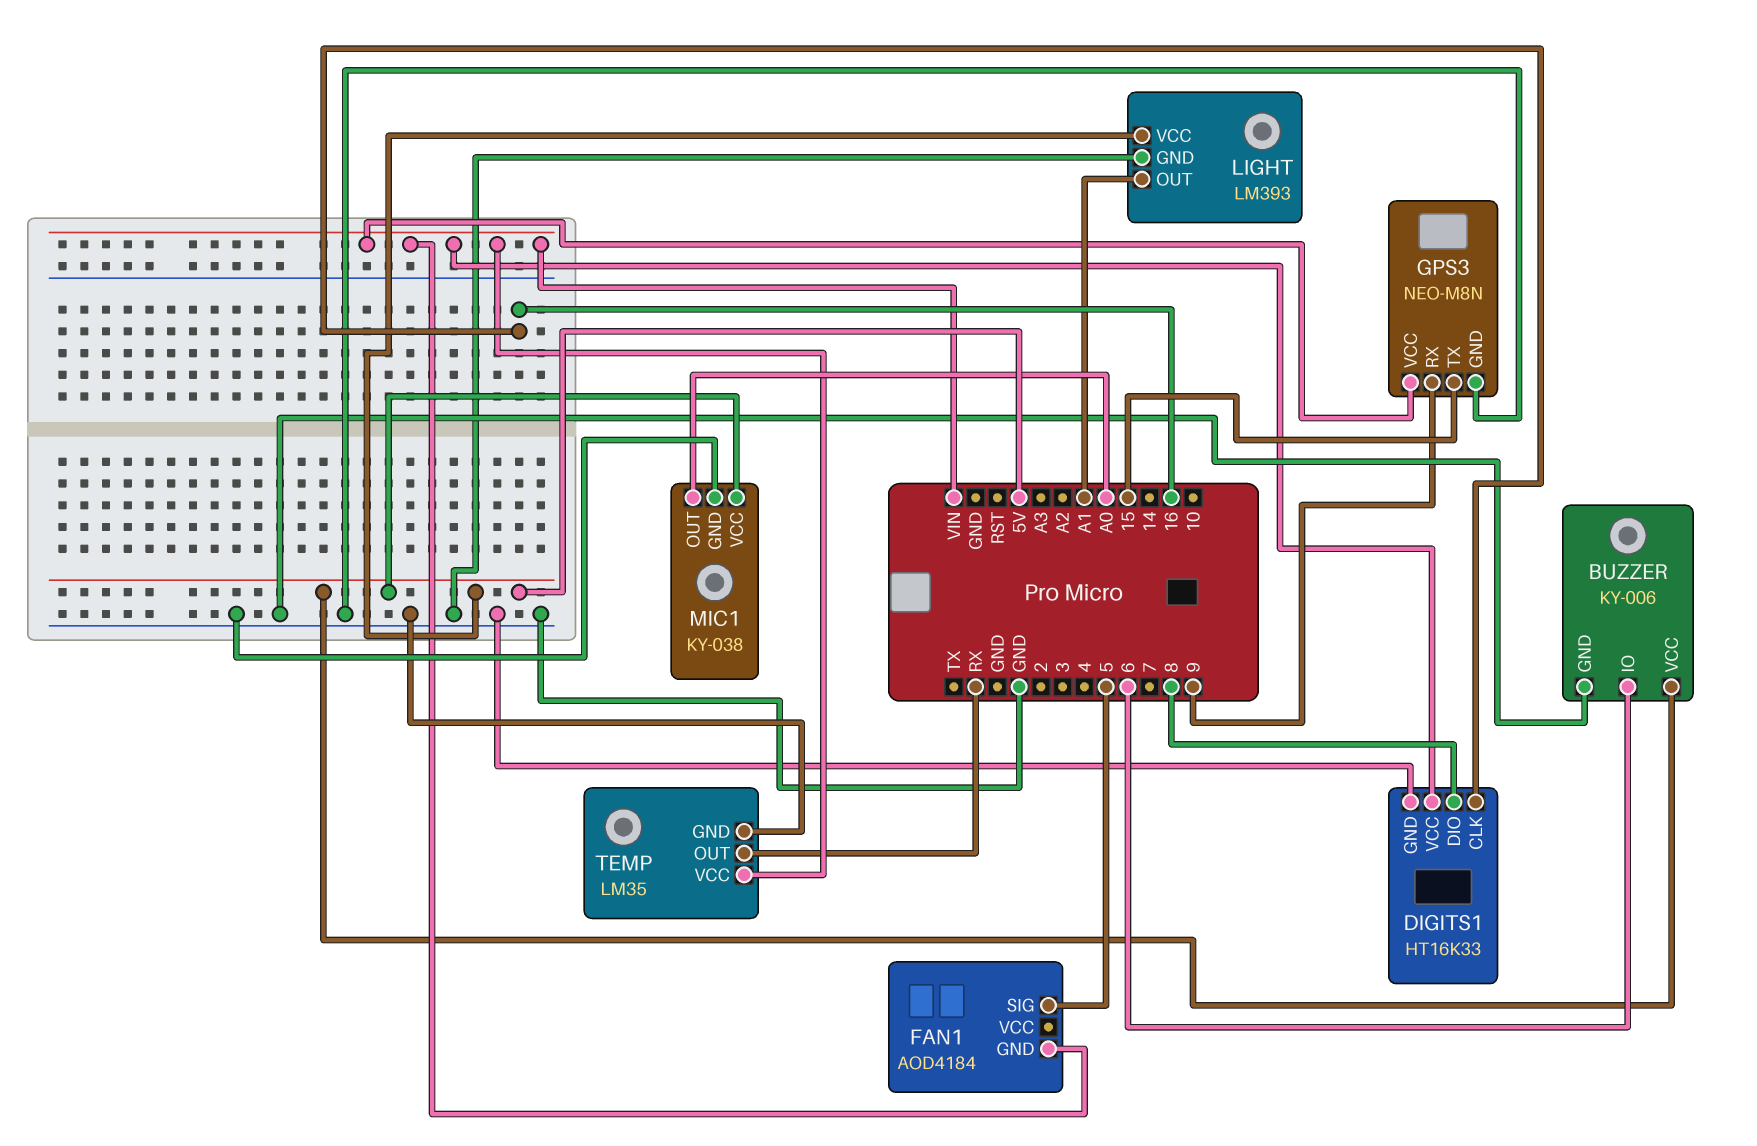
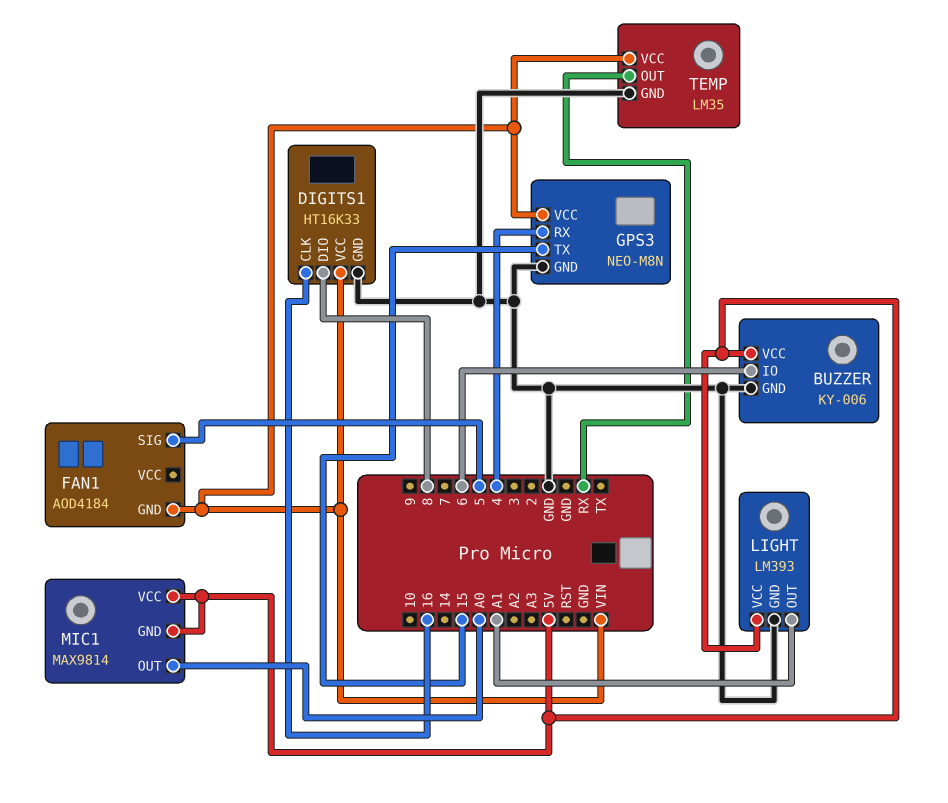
GPS3 pin RX: 9 -> 4
MIC1: KY-038 -> MAX9814
MIC1 pin GND: GND -> 5V

